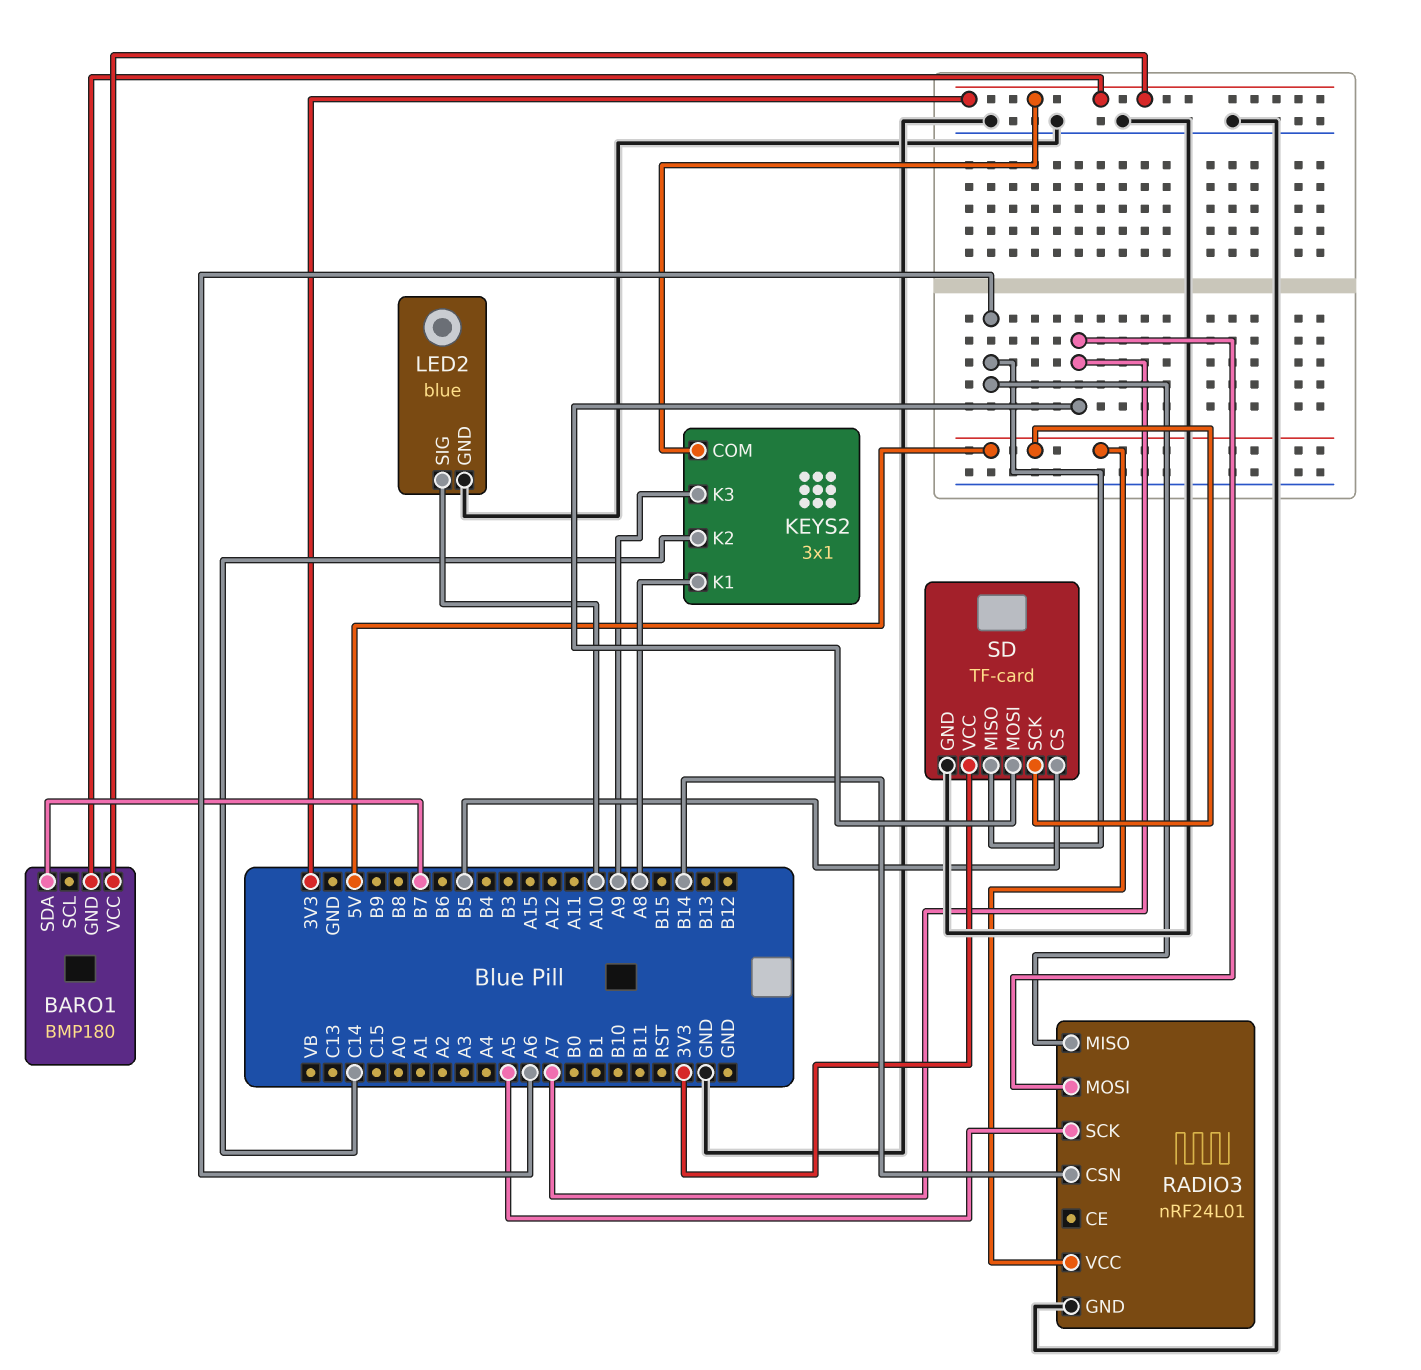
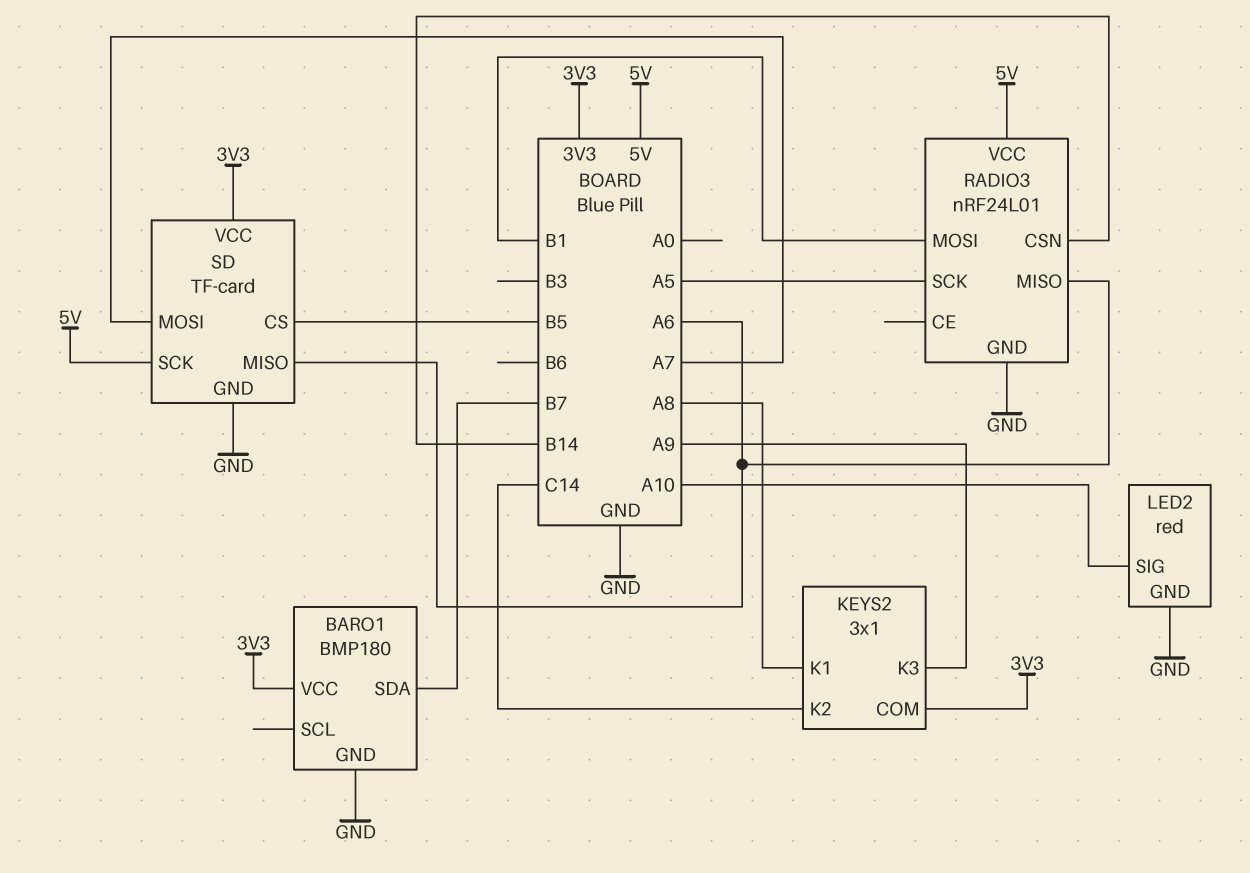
BARO1 pin GND: 3V3 -> GND
LED2: blue -> red
RADIO3 pin MOSI: A7 -> B1

